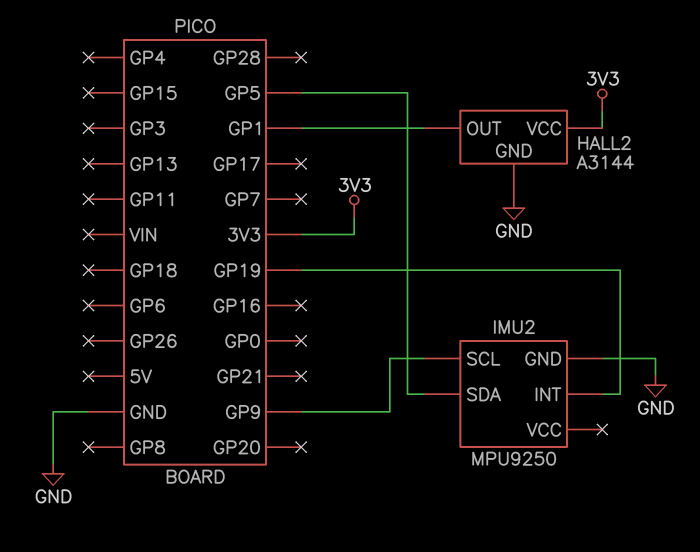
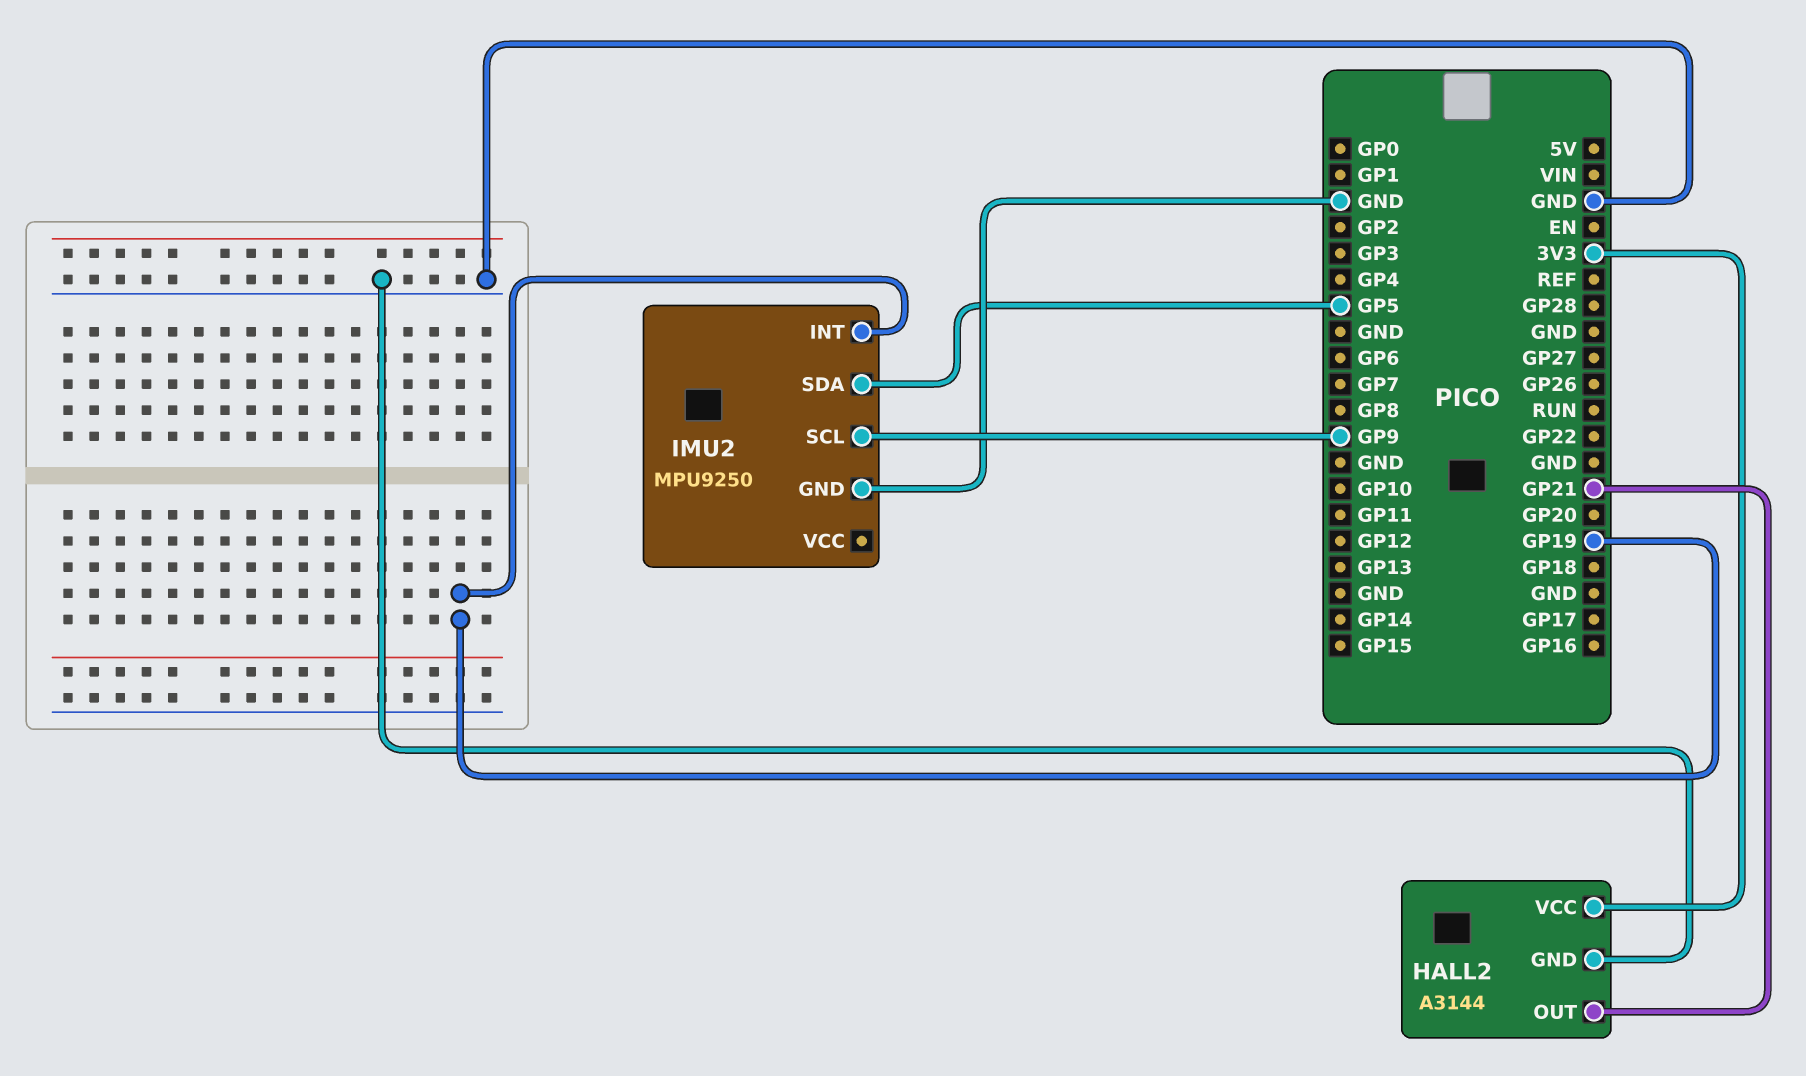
HALL2 pin OUT: GP1 -> GP21

